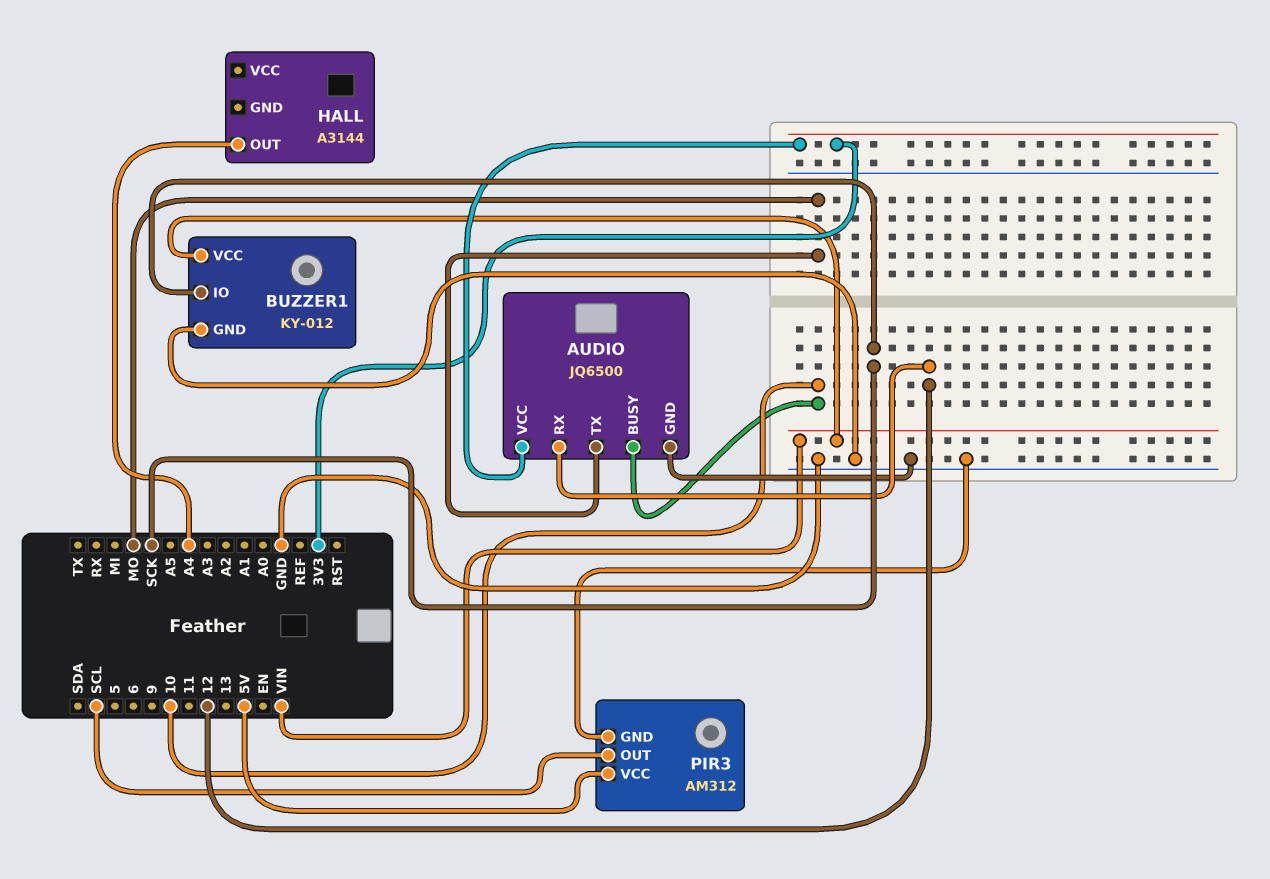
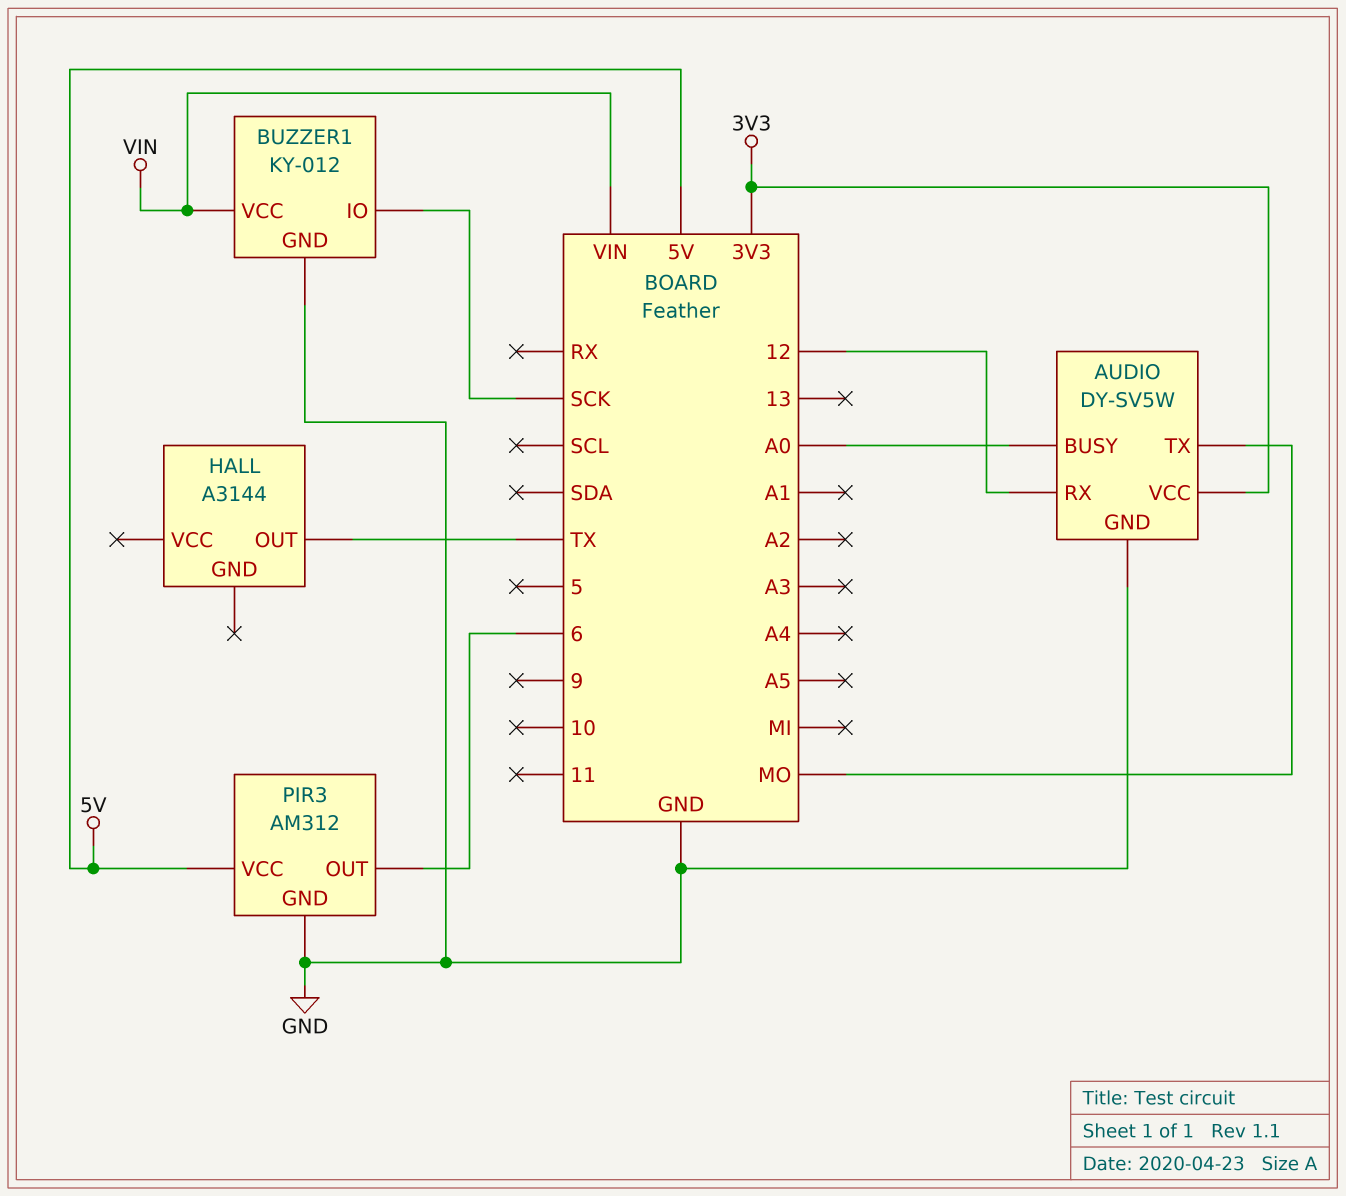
AUDIO: JQ6500 -> DY-SV5W
AUDIO pin BUSY: 10 -> A0
HALL pin OUT: A4 -> TX
PIR3 pin OUT: SCL -> 6

